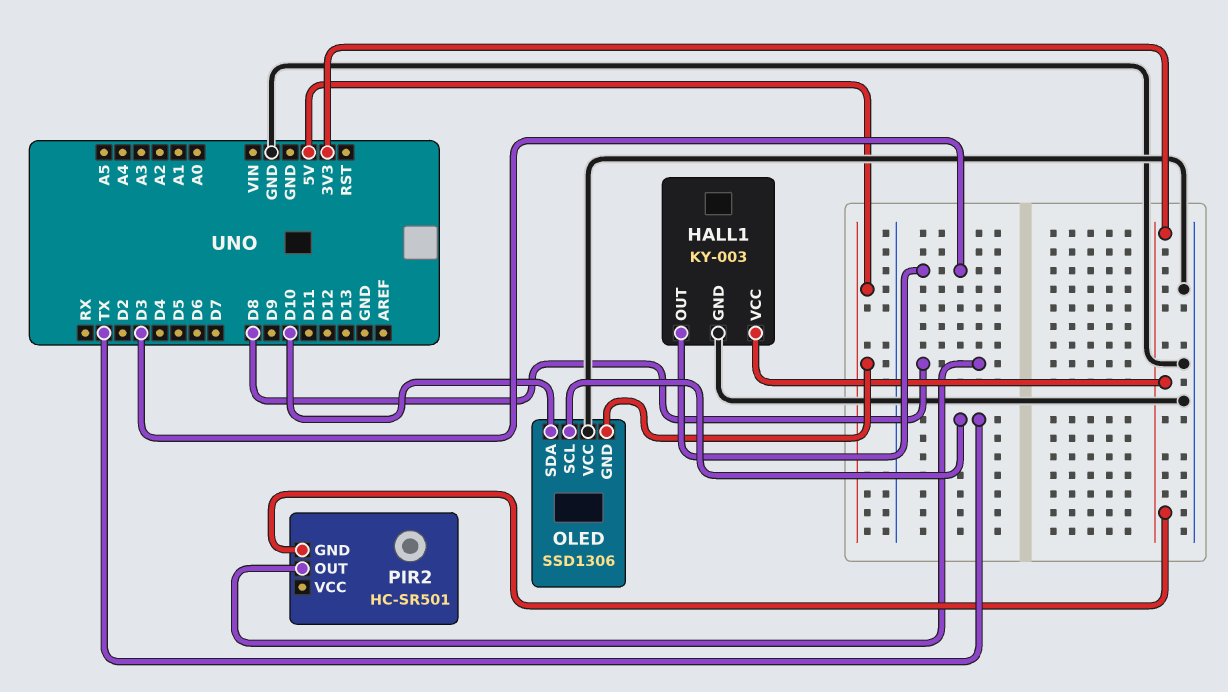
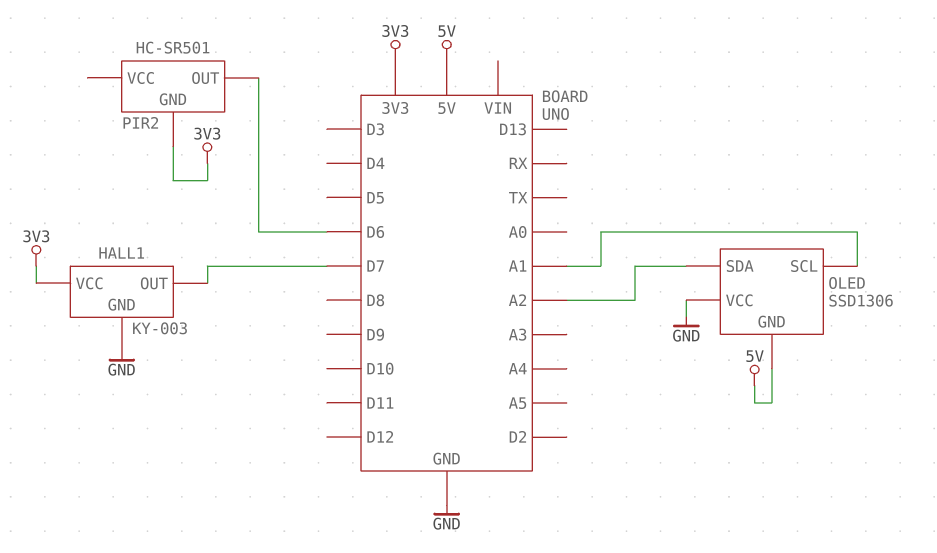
HALL1 pin OUT: D3 -> D7
OLED pin SCL: TX -> A1
OLED pin SDA: D10 -> A2
PIR2 pin OUT: D8 -> D6

